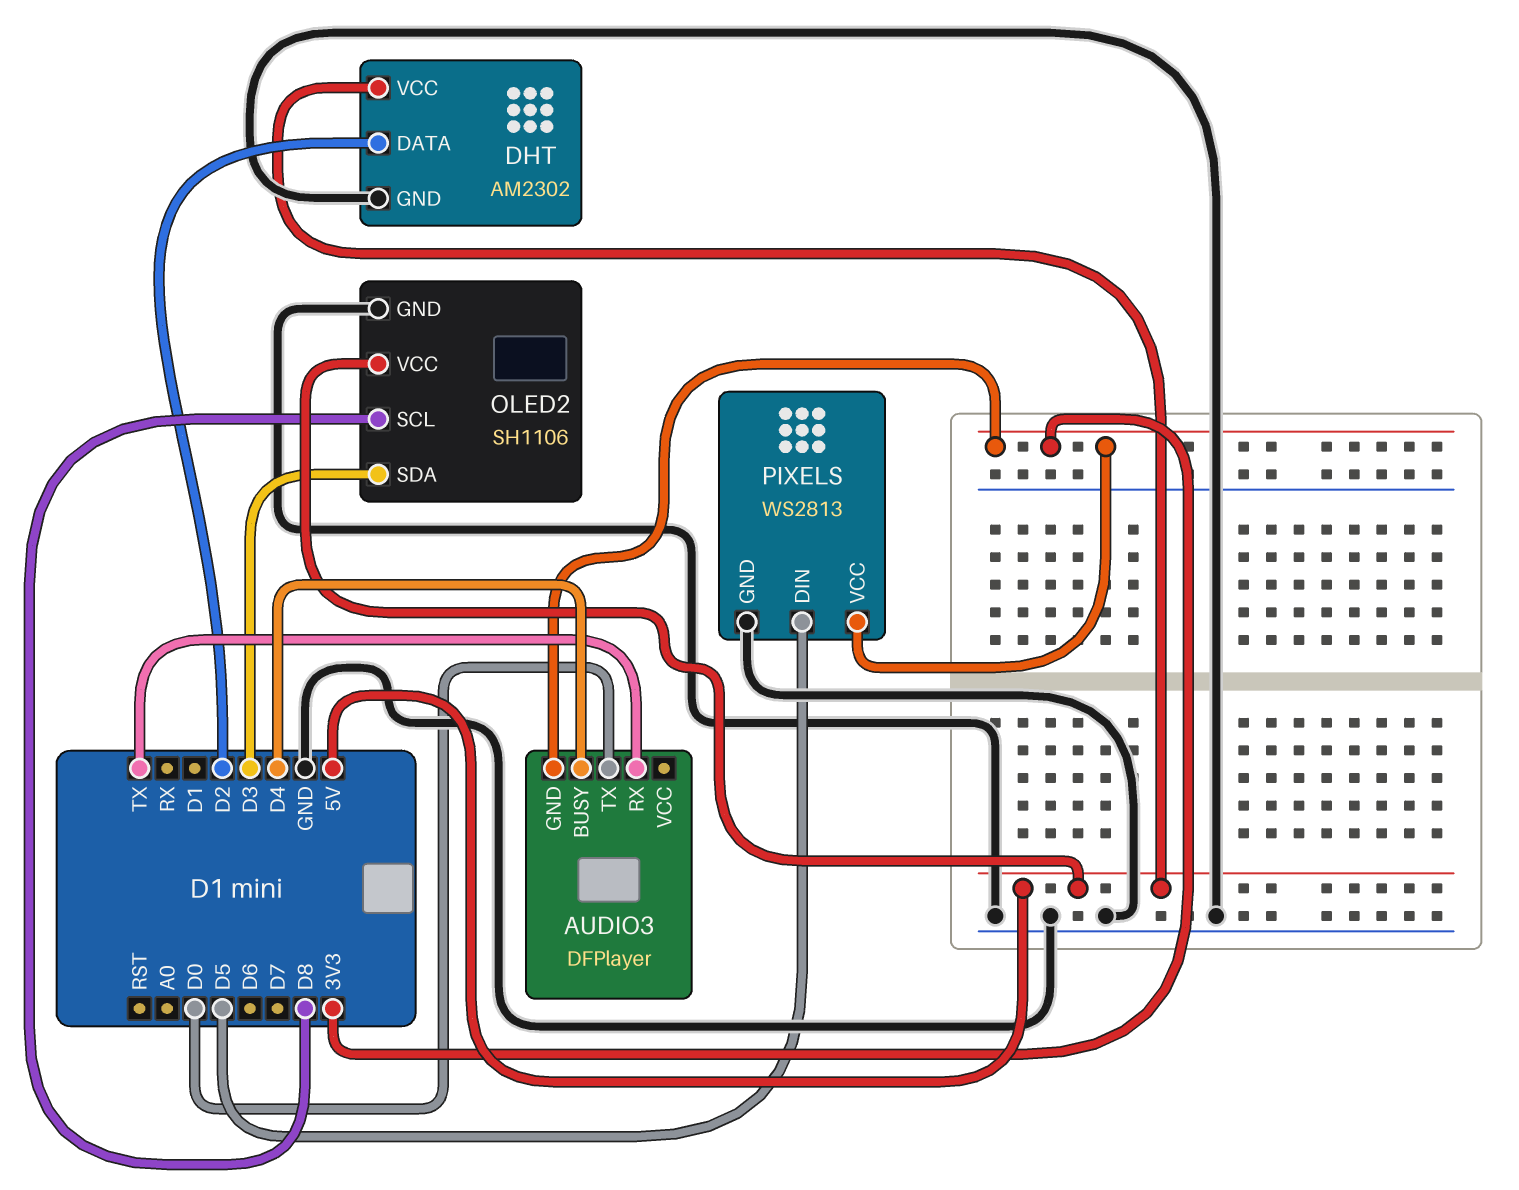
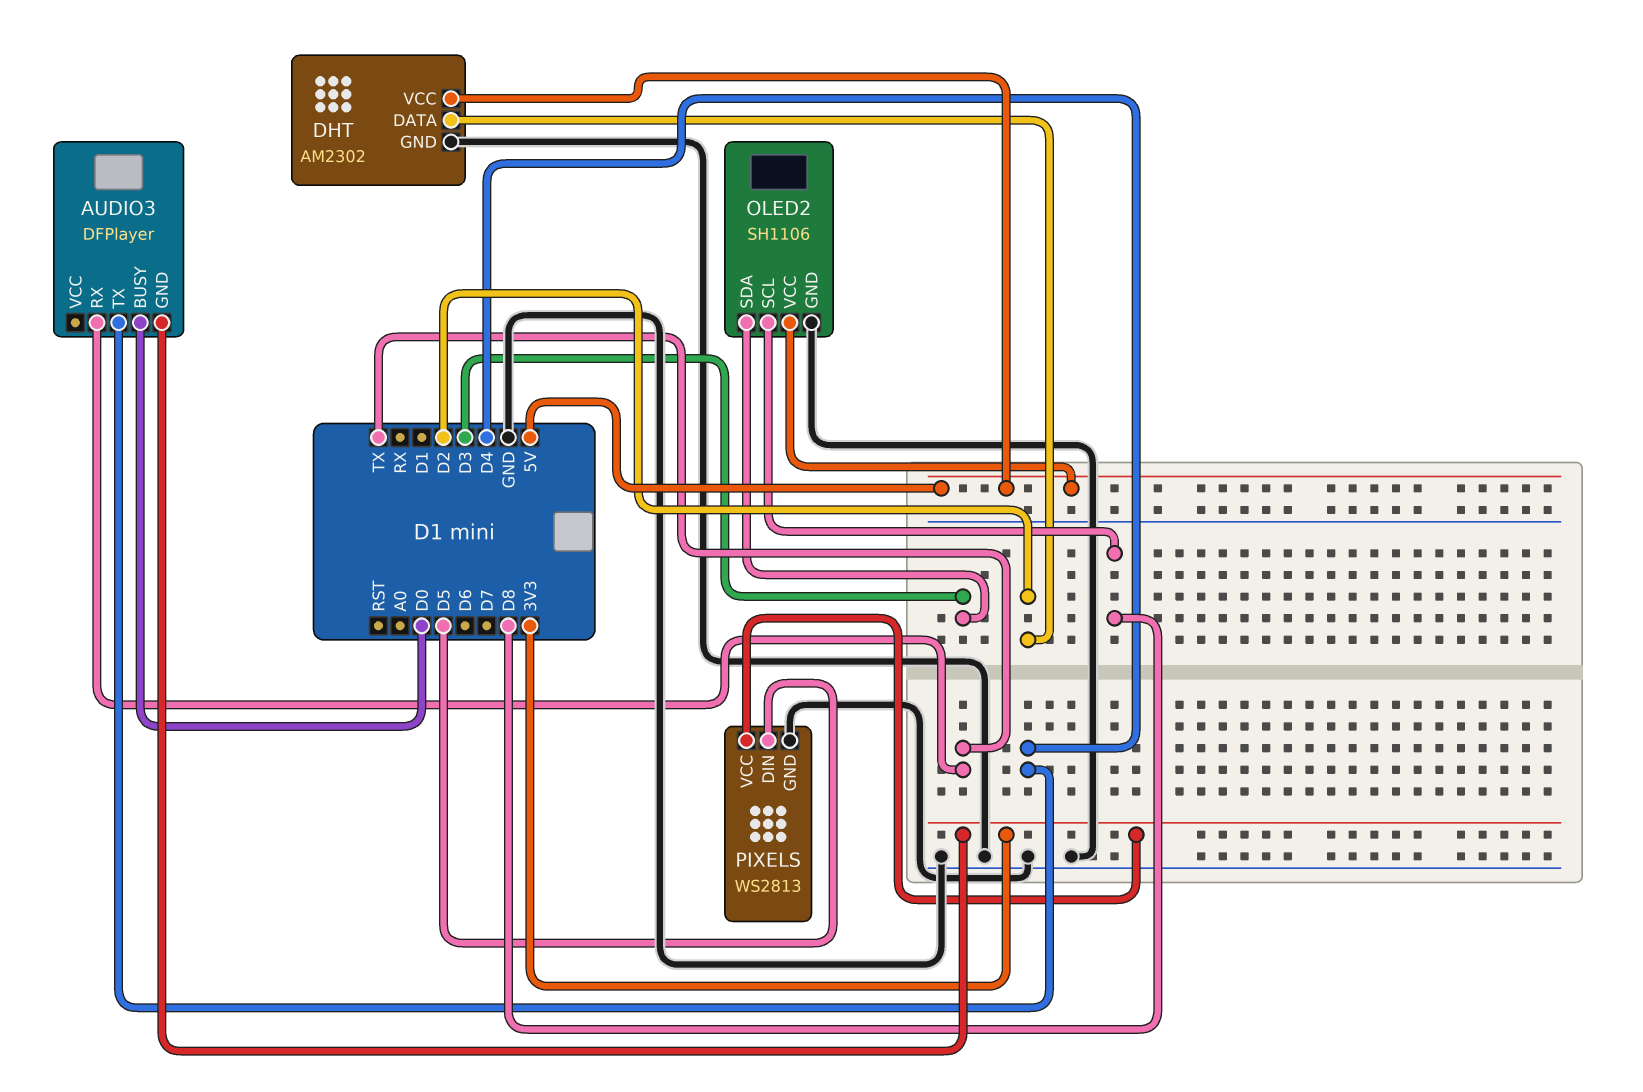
AUDIO3 pin BUSY: D4 -> D0
AUDIO3 pin TX: D0 -> D4

